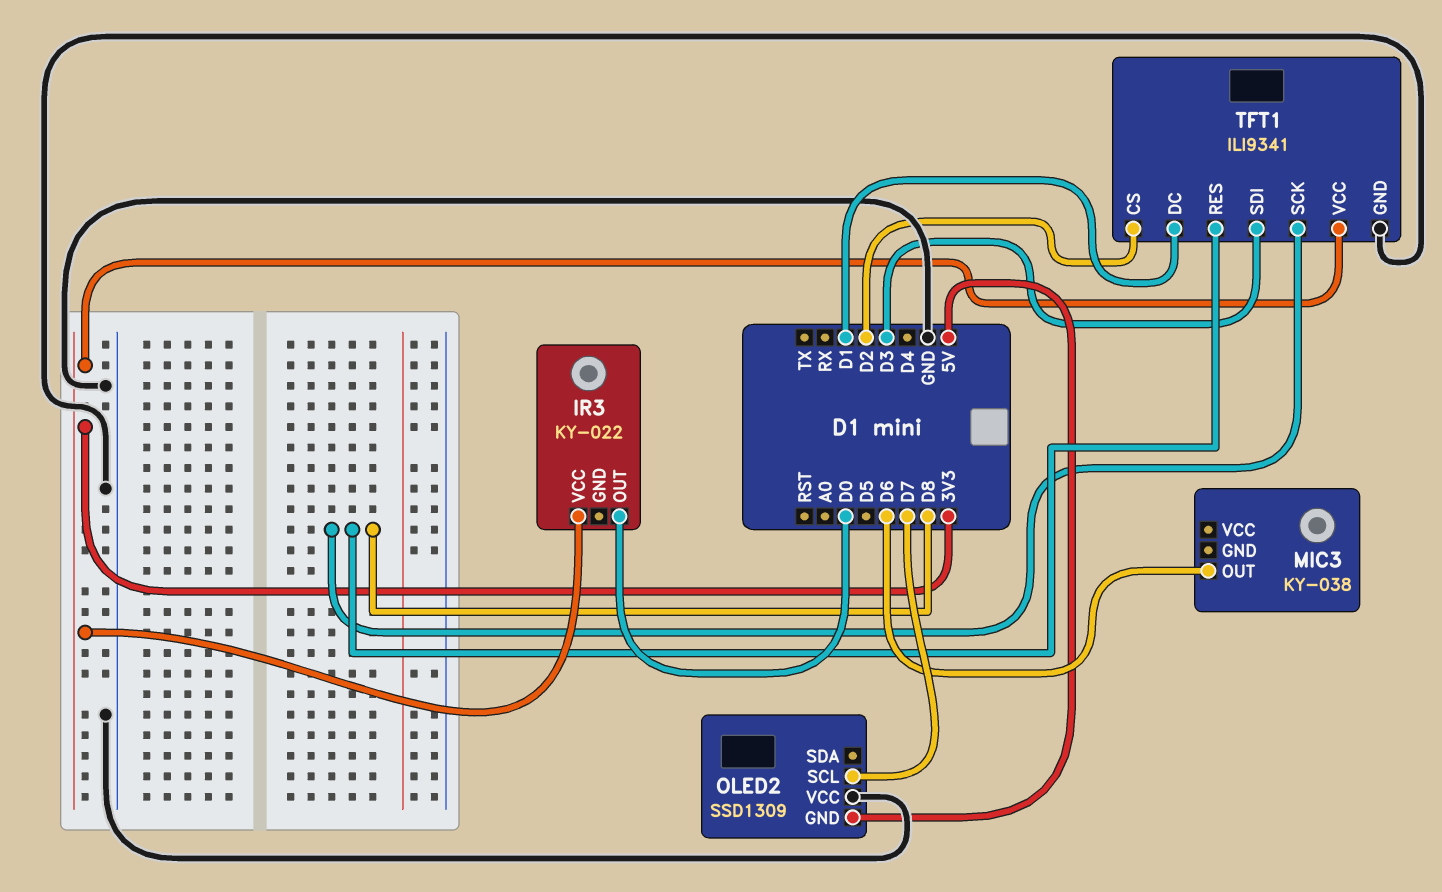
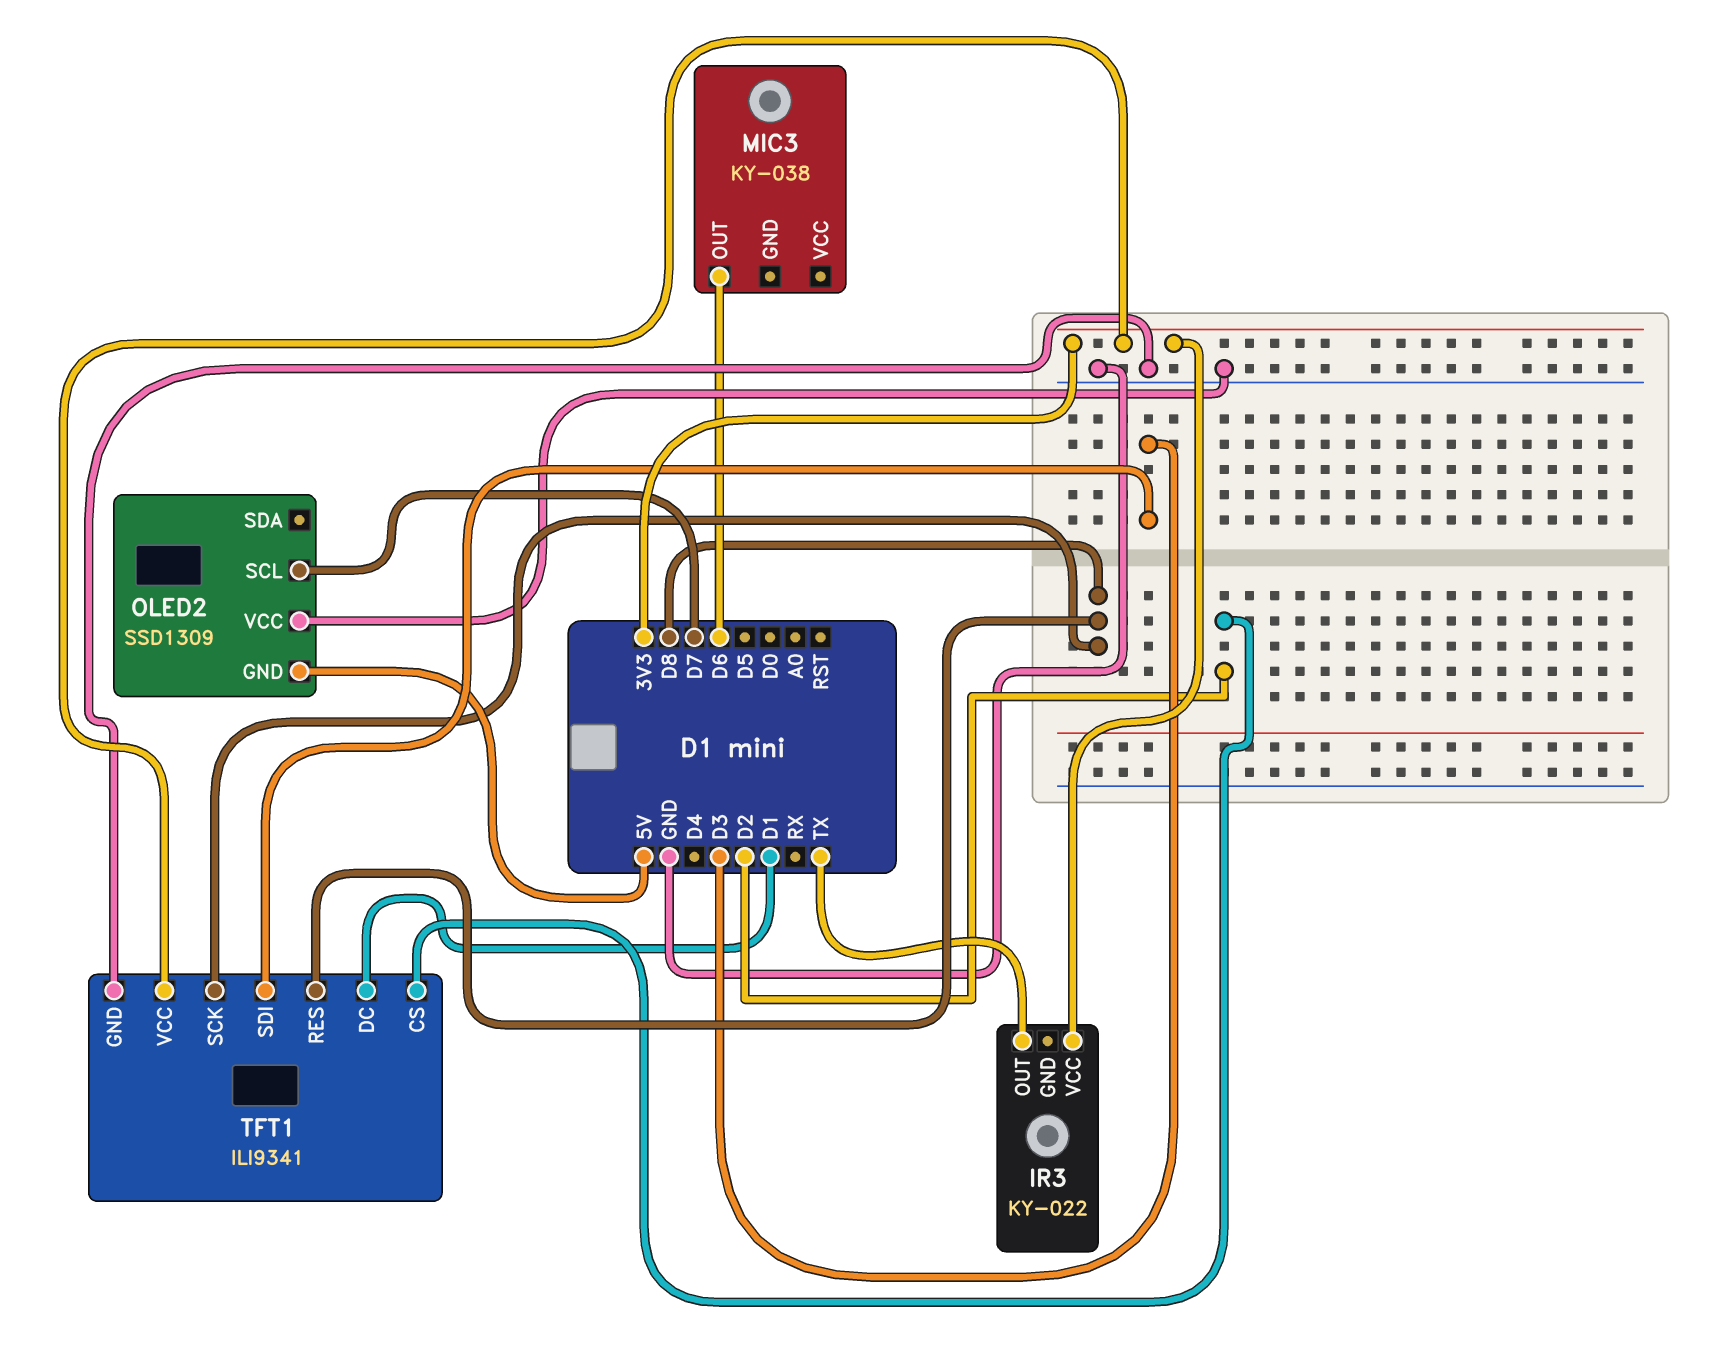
IR3 pin OUT: D0 -> TX

